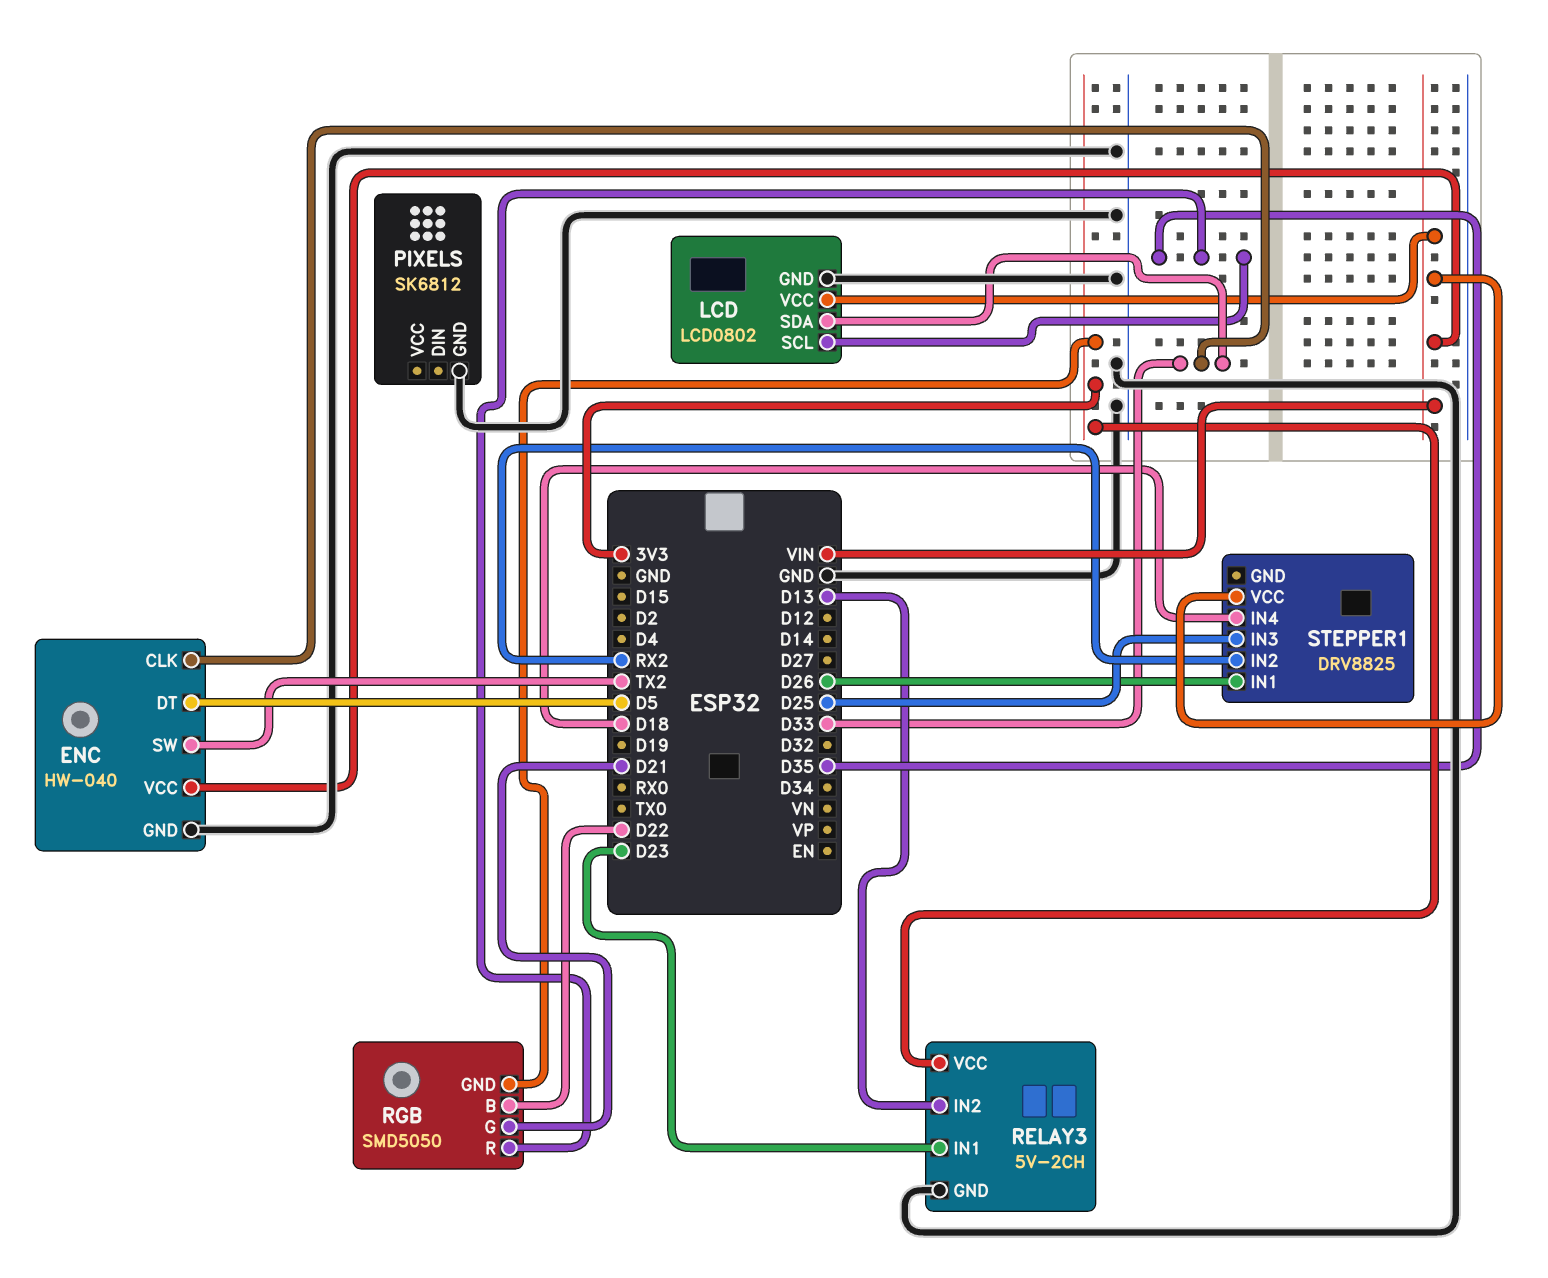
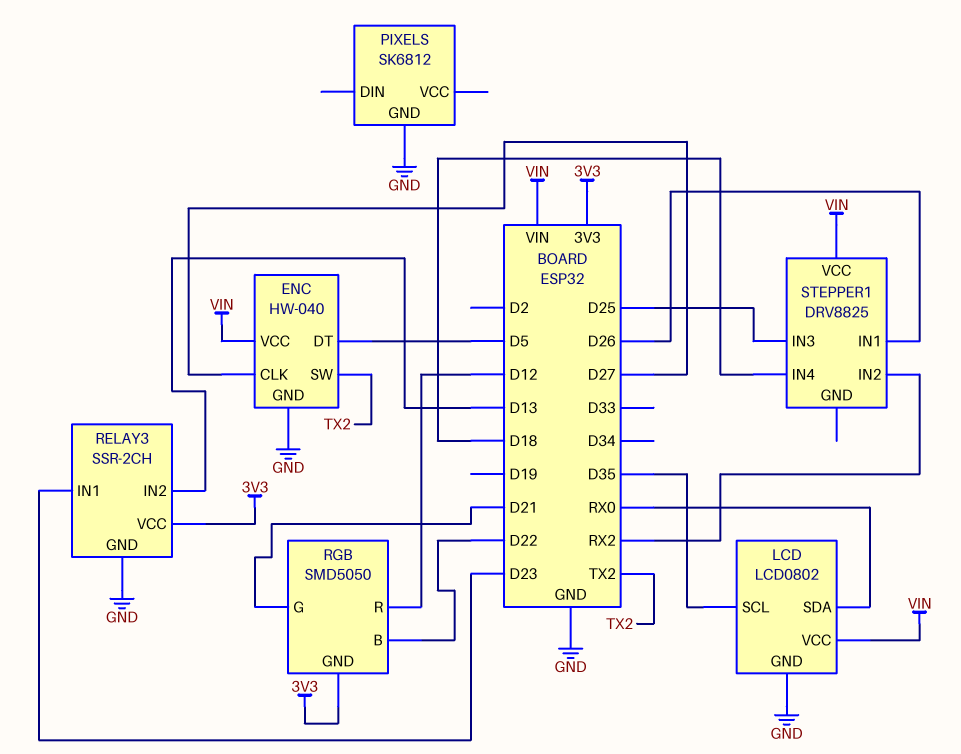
ENC pin CLK: D33 -> D27
LCD pin SDA: D33 -> RX0
RELAY3: 5V-2CH -> SSR-2CH
RGB pin R: D35 -> D12

